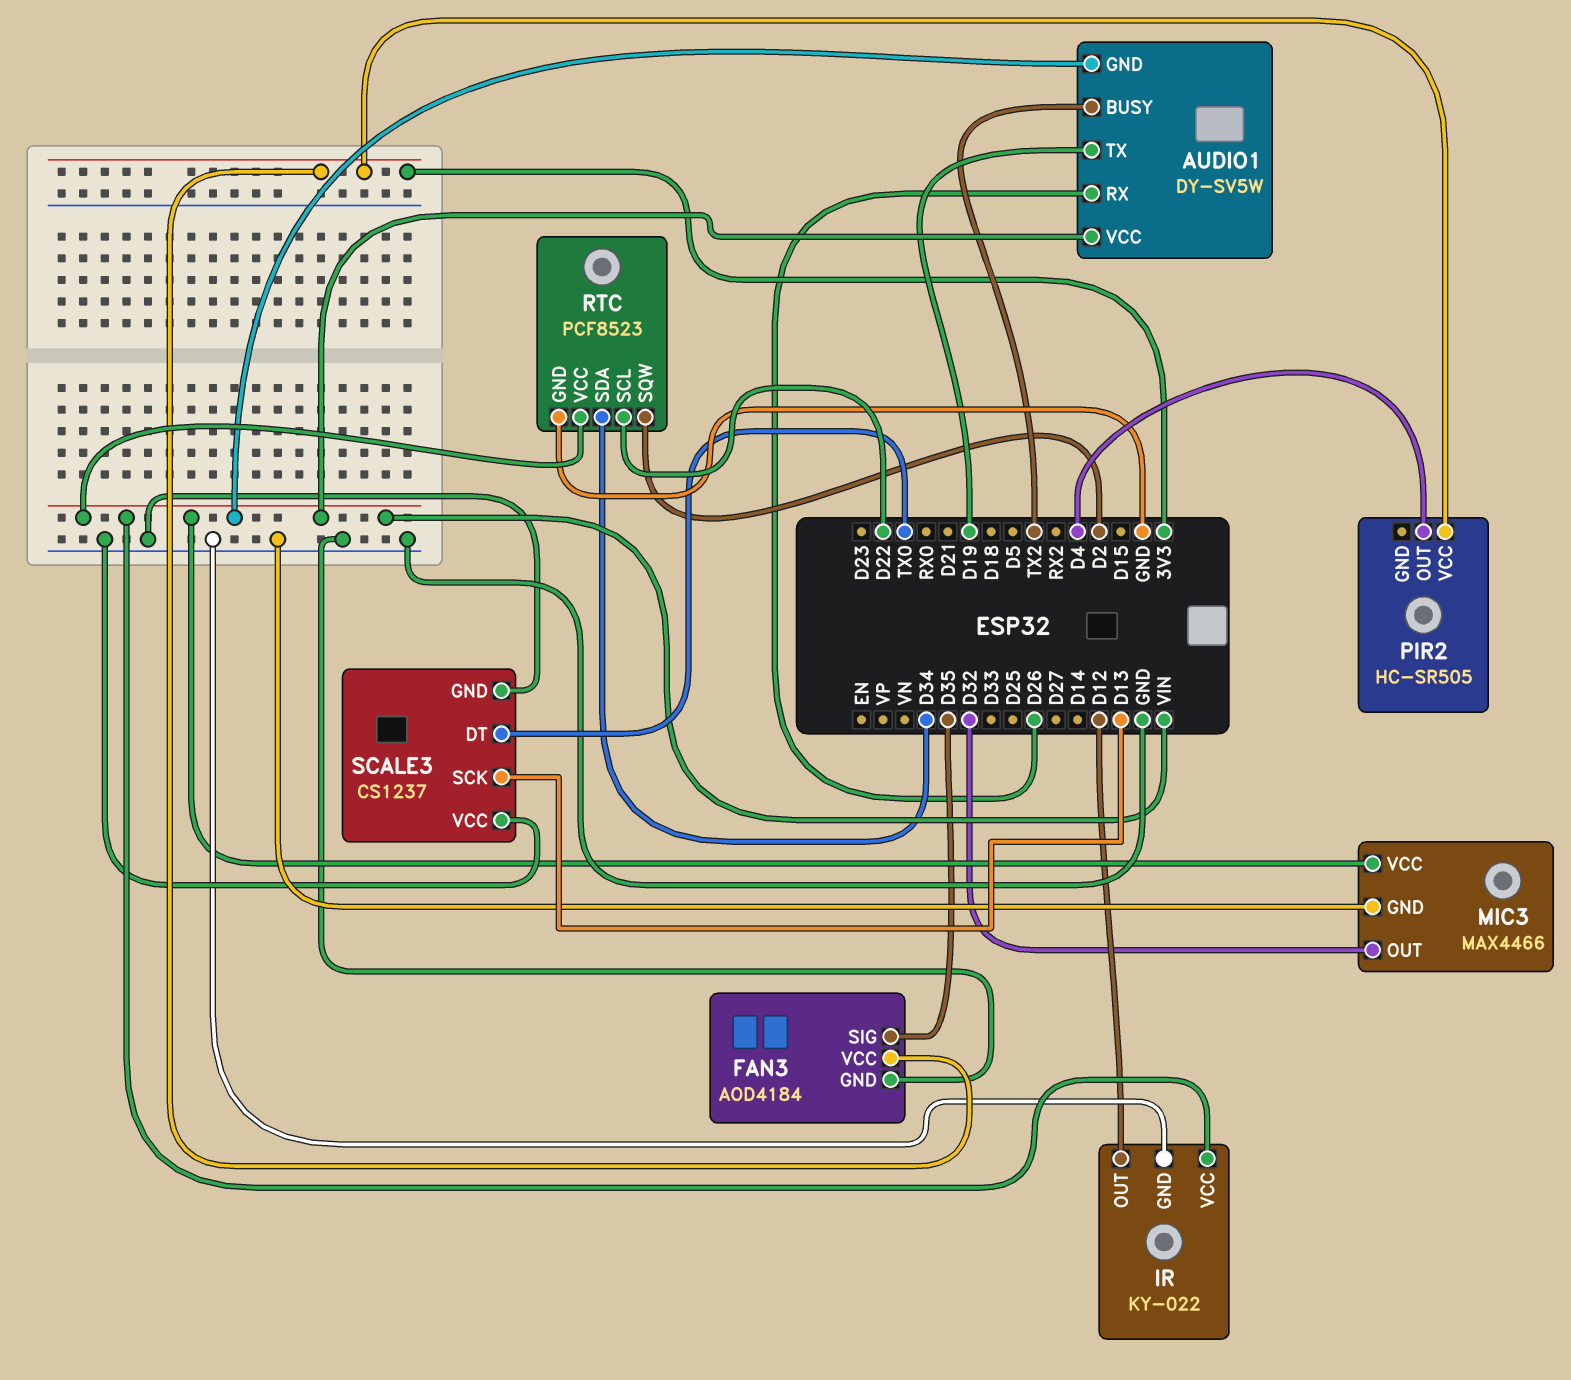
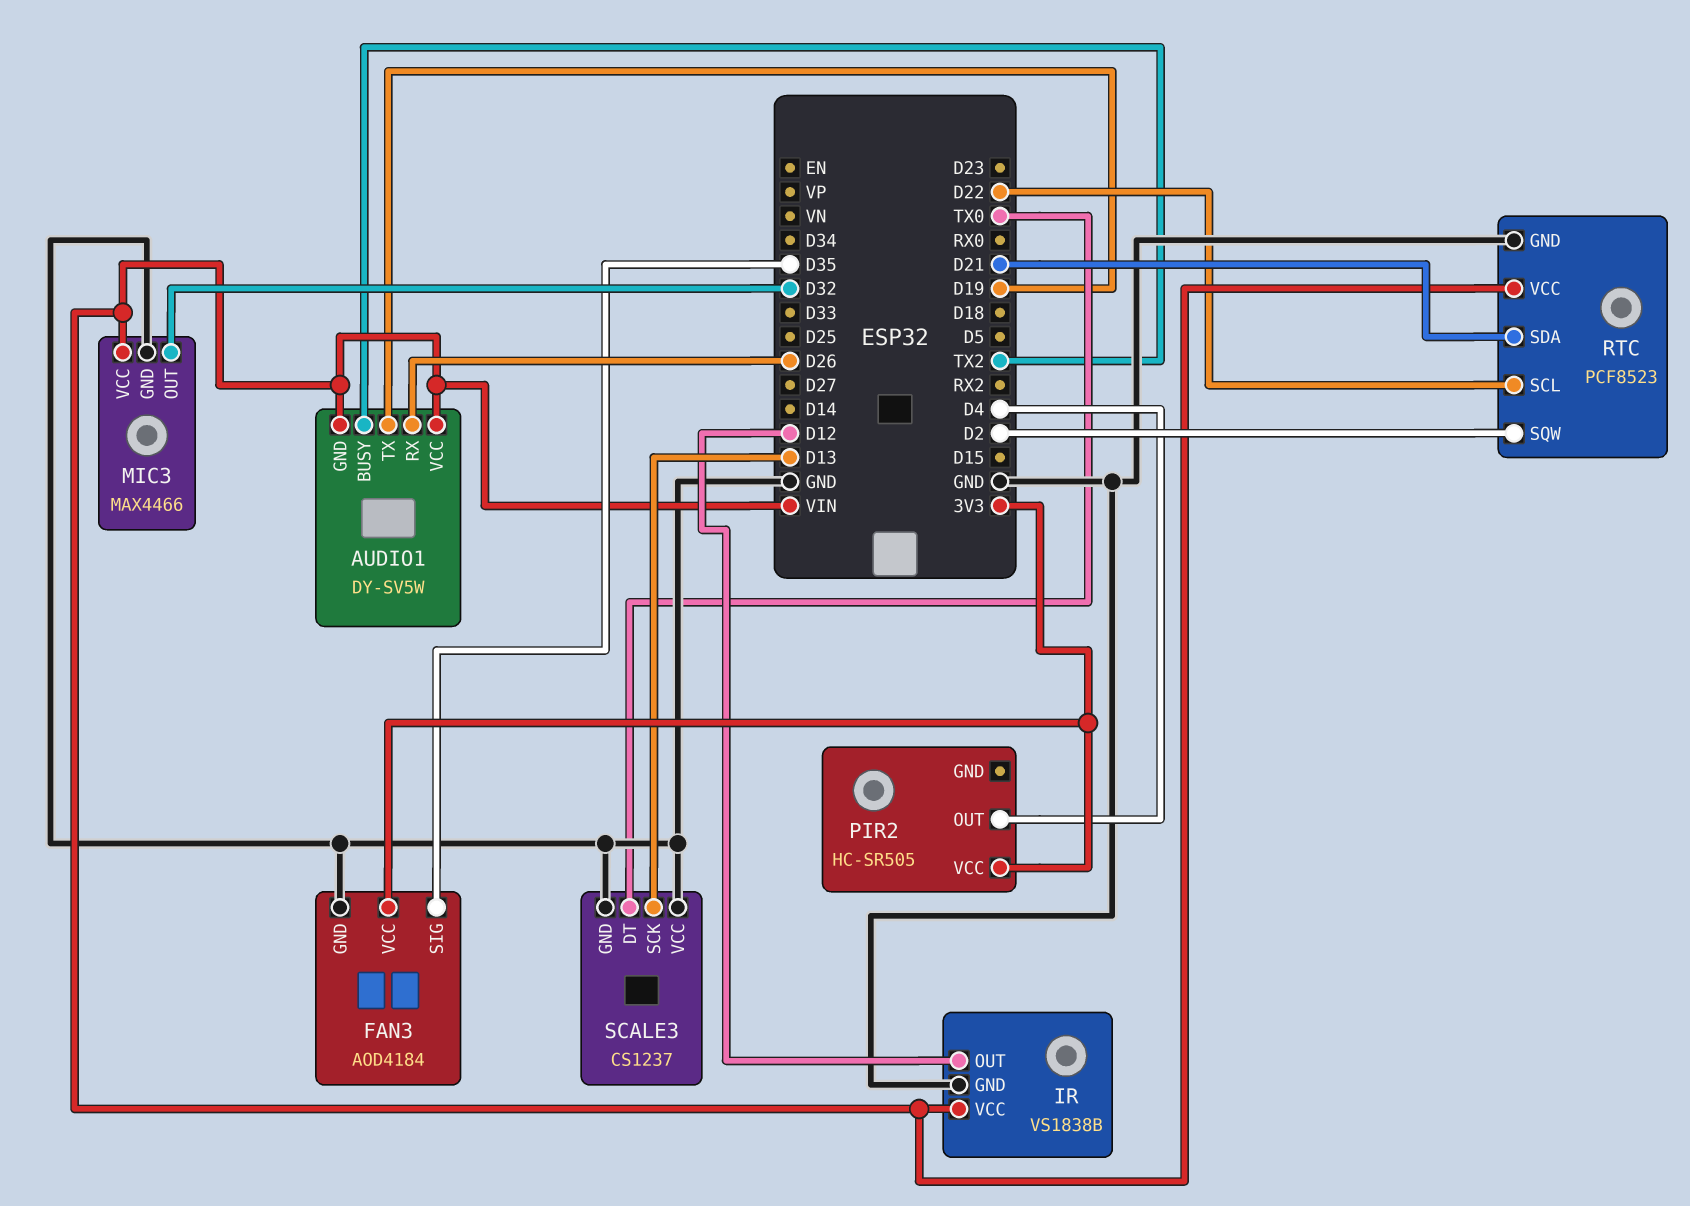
IR: KY-022 -> VS1838B
RTC pin SDA: D34 -> D21

